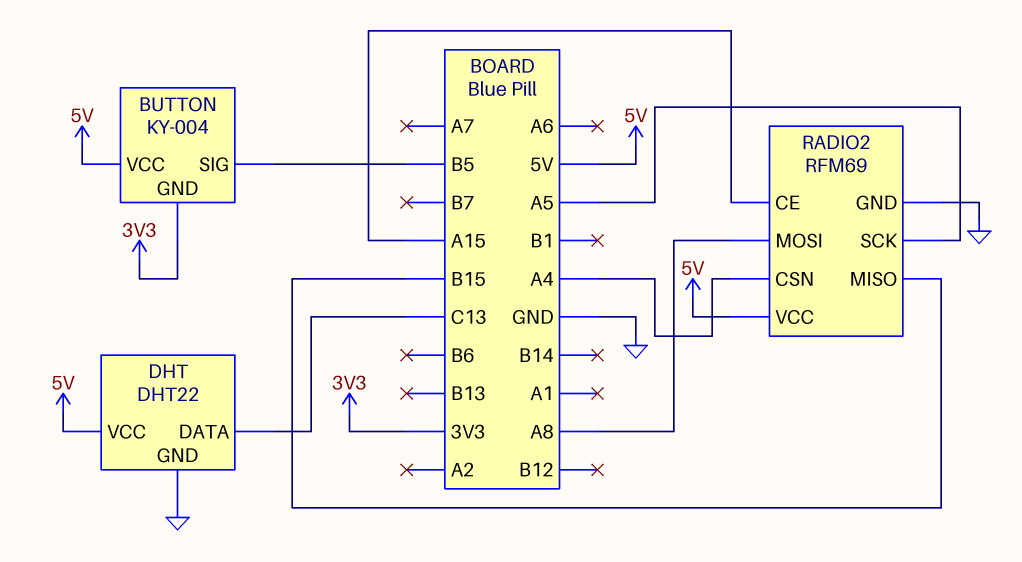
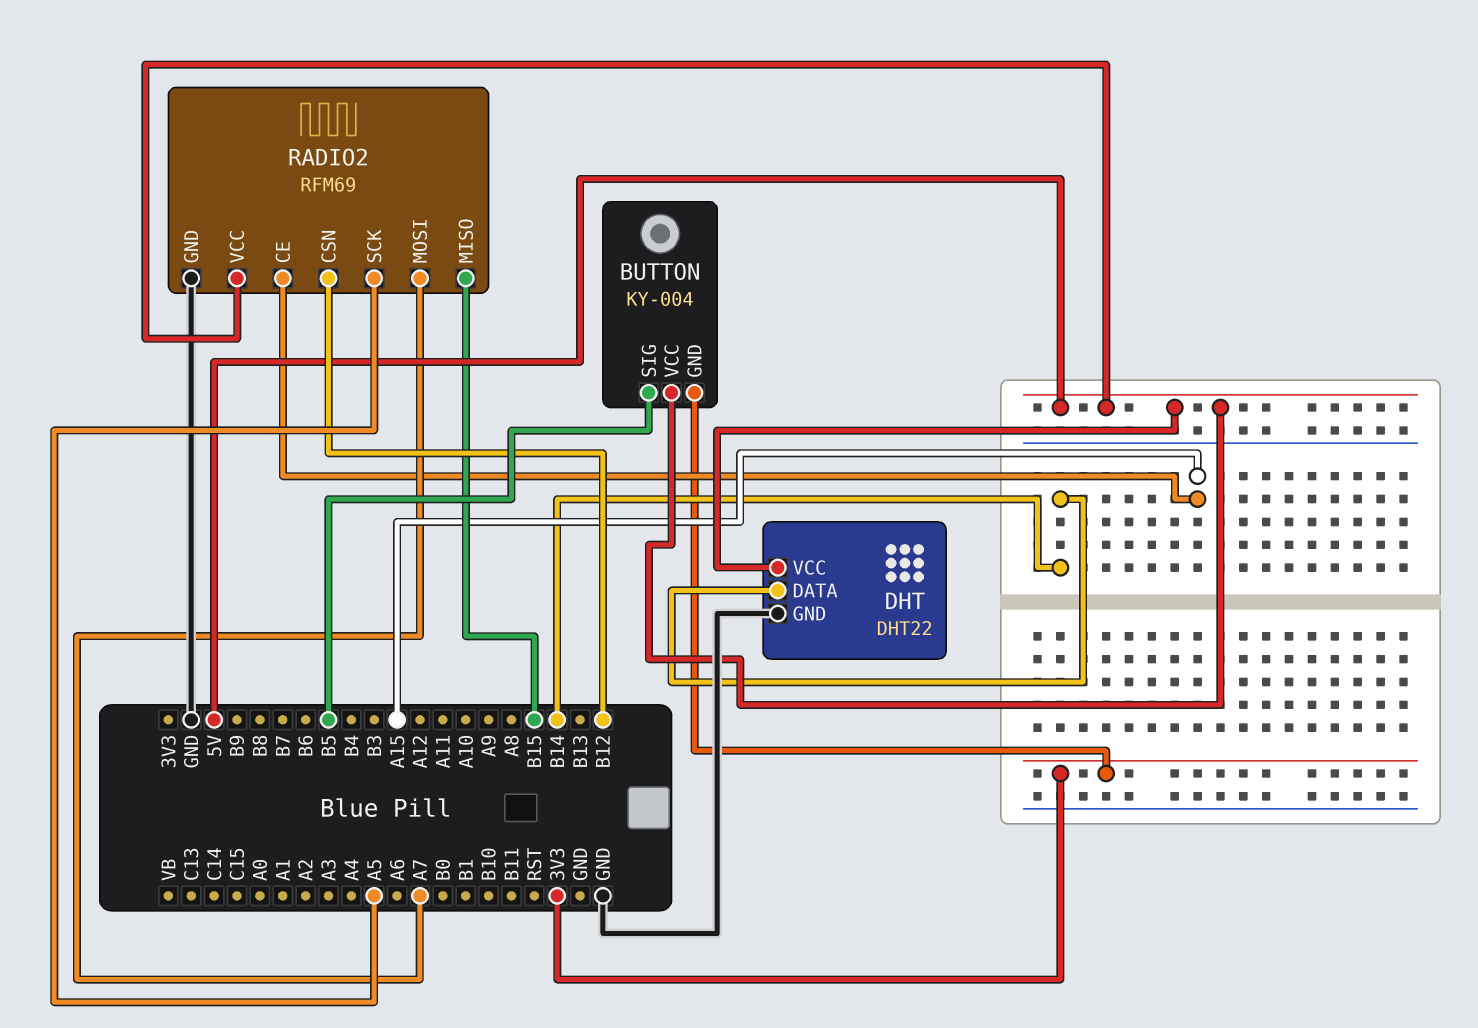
DHT pin DATA: C13 -> B14
RADIO2 pin CSN: A4 -> B12
RADIO2 pin MOSI: A8 -> A7

